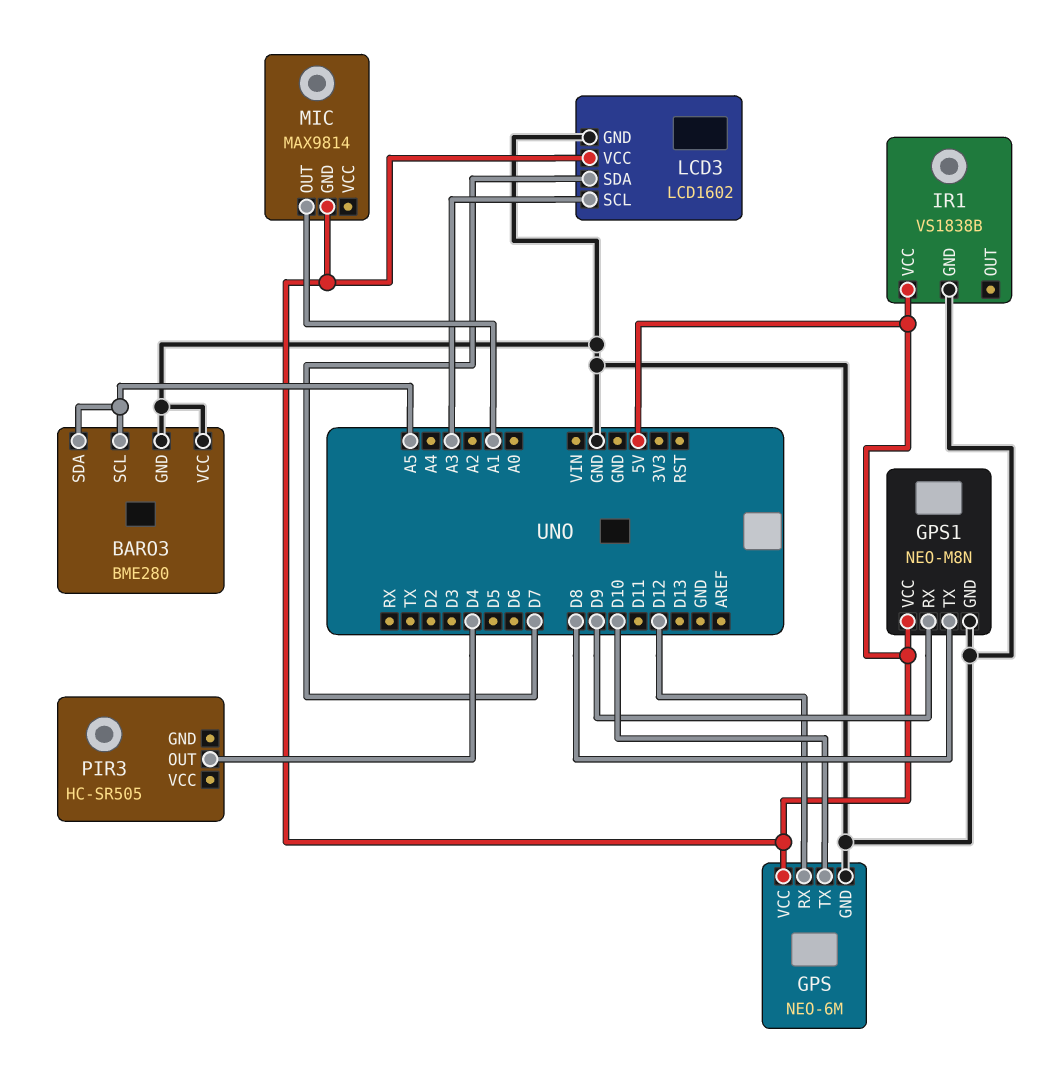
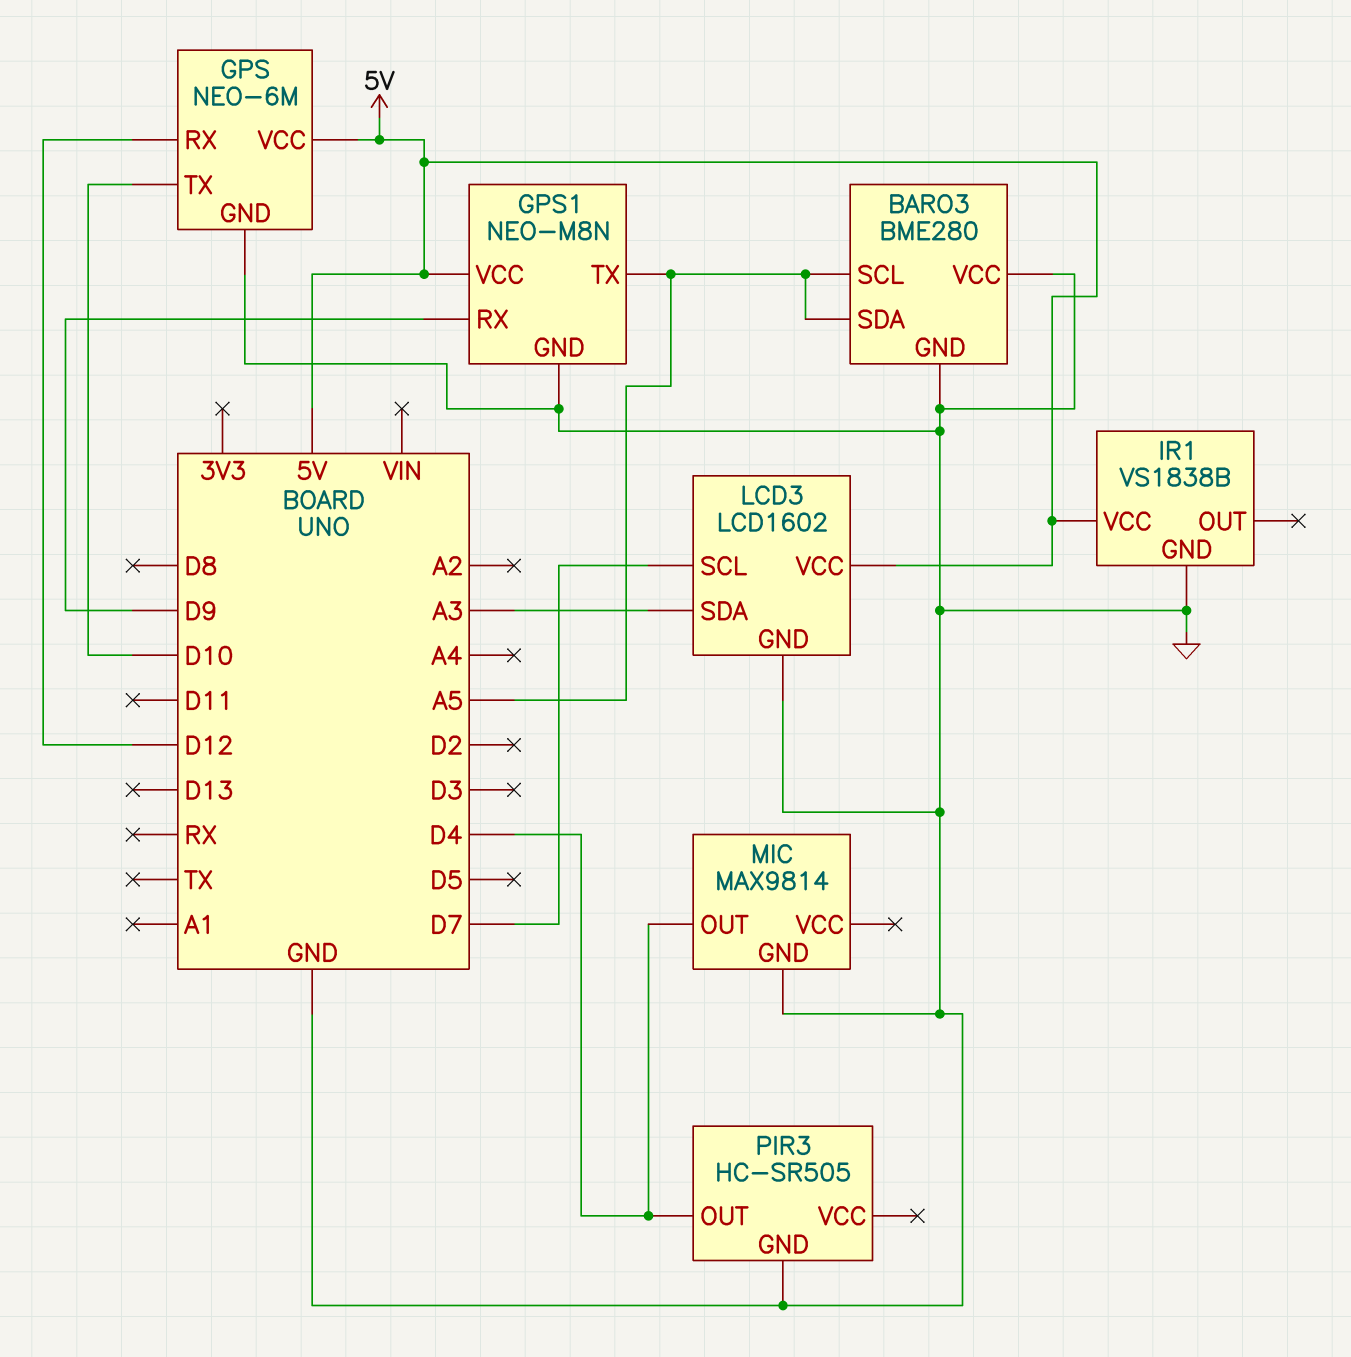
GPS1 pin TX: D8 -> A5
LCD3 pin SCL: A3 -> D7
LCD3 pin SDA: D7 -> A3
MIC pin GND: 5V -> GND
MIC pin OUT: A1 -> D4
PIR3 pin GND: none -> GND

